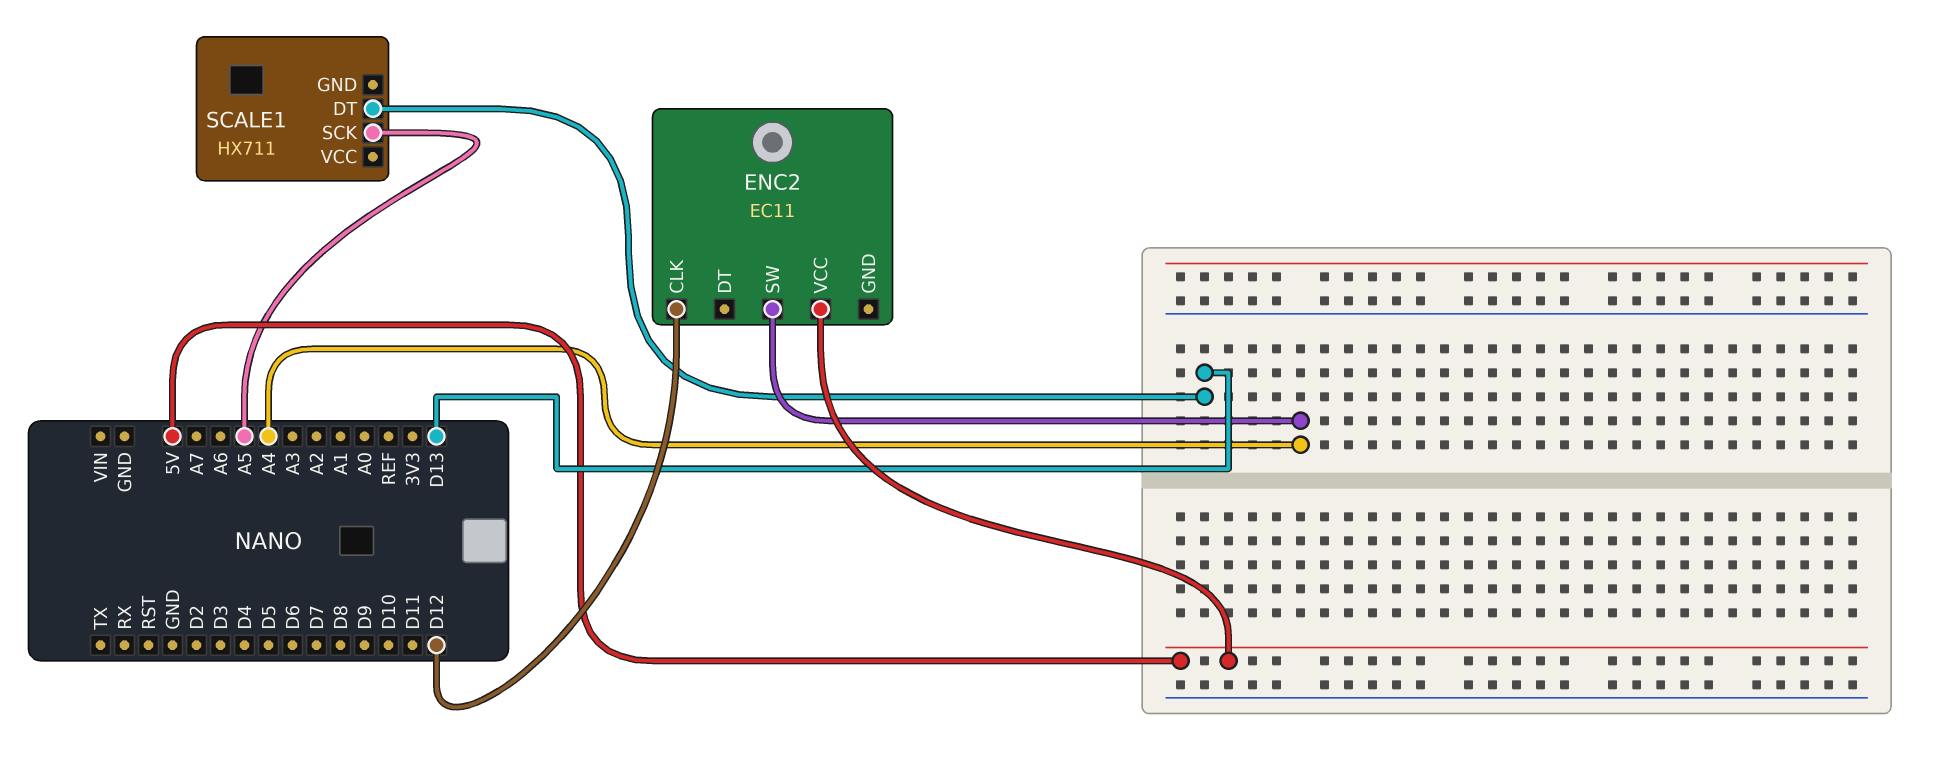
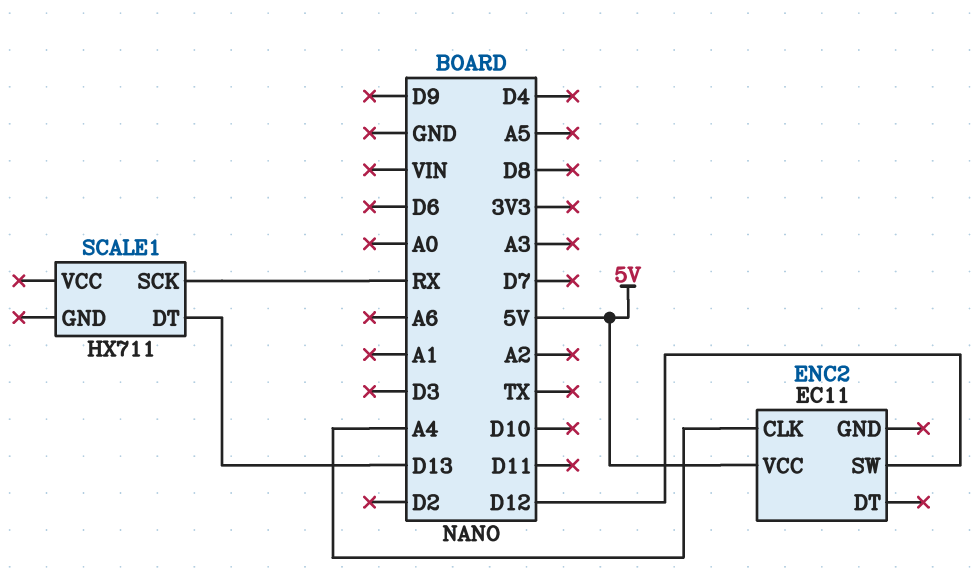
ENC2 pin CLK: D12 -> A4
ENC2 pin SW: A4 -> D12
SCALE1 pin SCK: A5 -> RX

